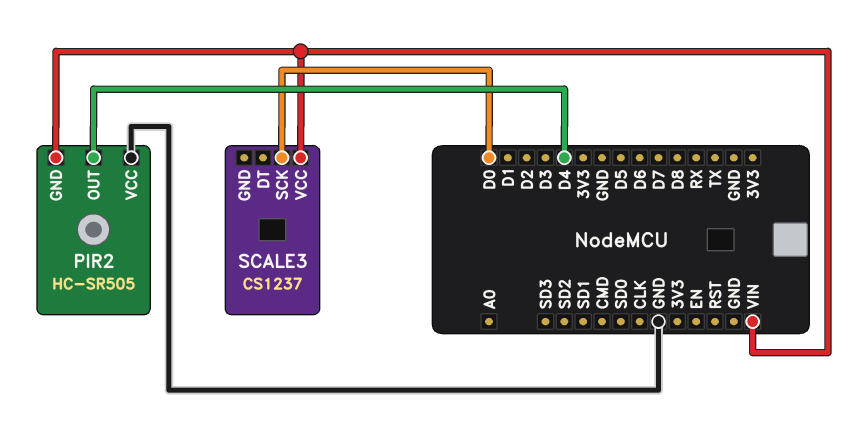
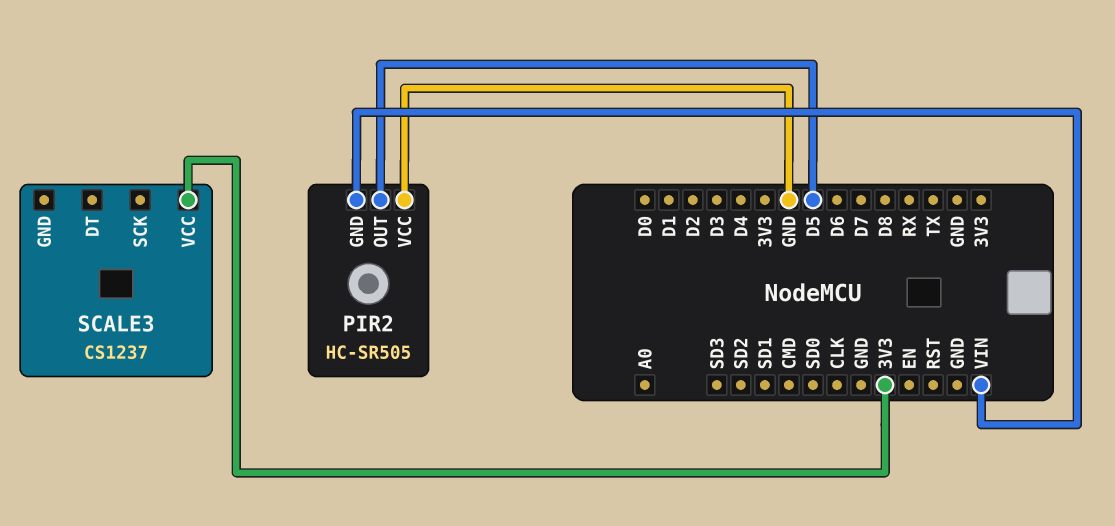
PIR2 pin OUT: D4 -> D5
SCALE3 pin SCK: D0 -> none
SCALE3 pin VCC: VIN -> 3V3

